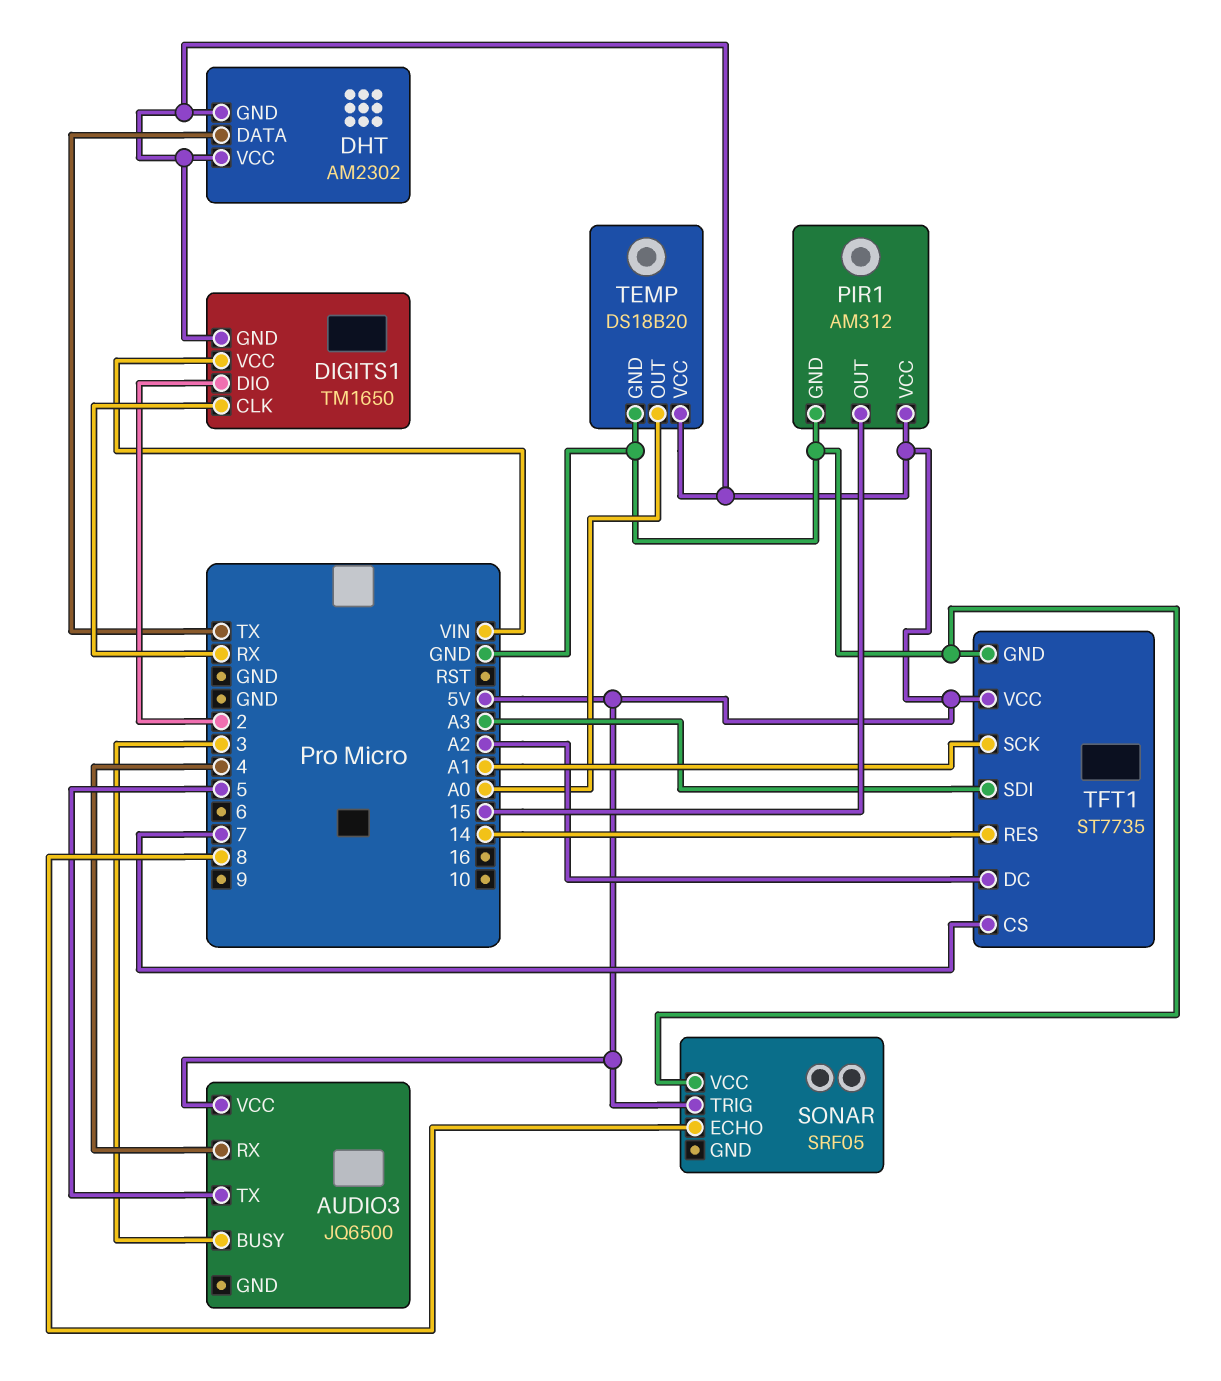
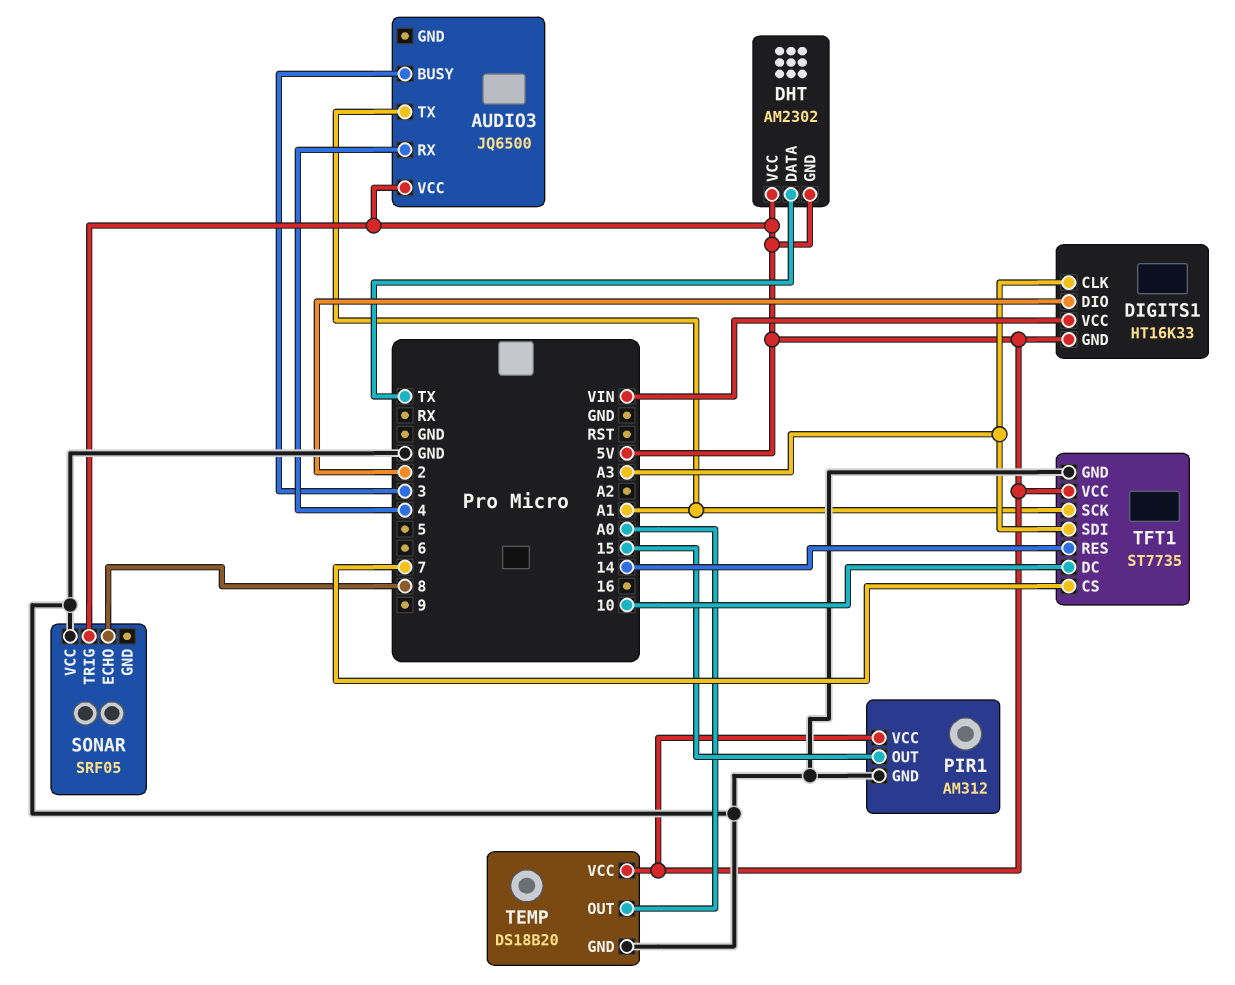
AUDIO3 pin TX: 5 -> A1
DIGITS1: TM1650 -> HT16K33
DIGITS1 pin CLK: RX -> A3
TFT1 pin DC: A2 -> 10

